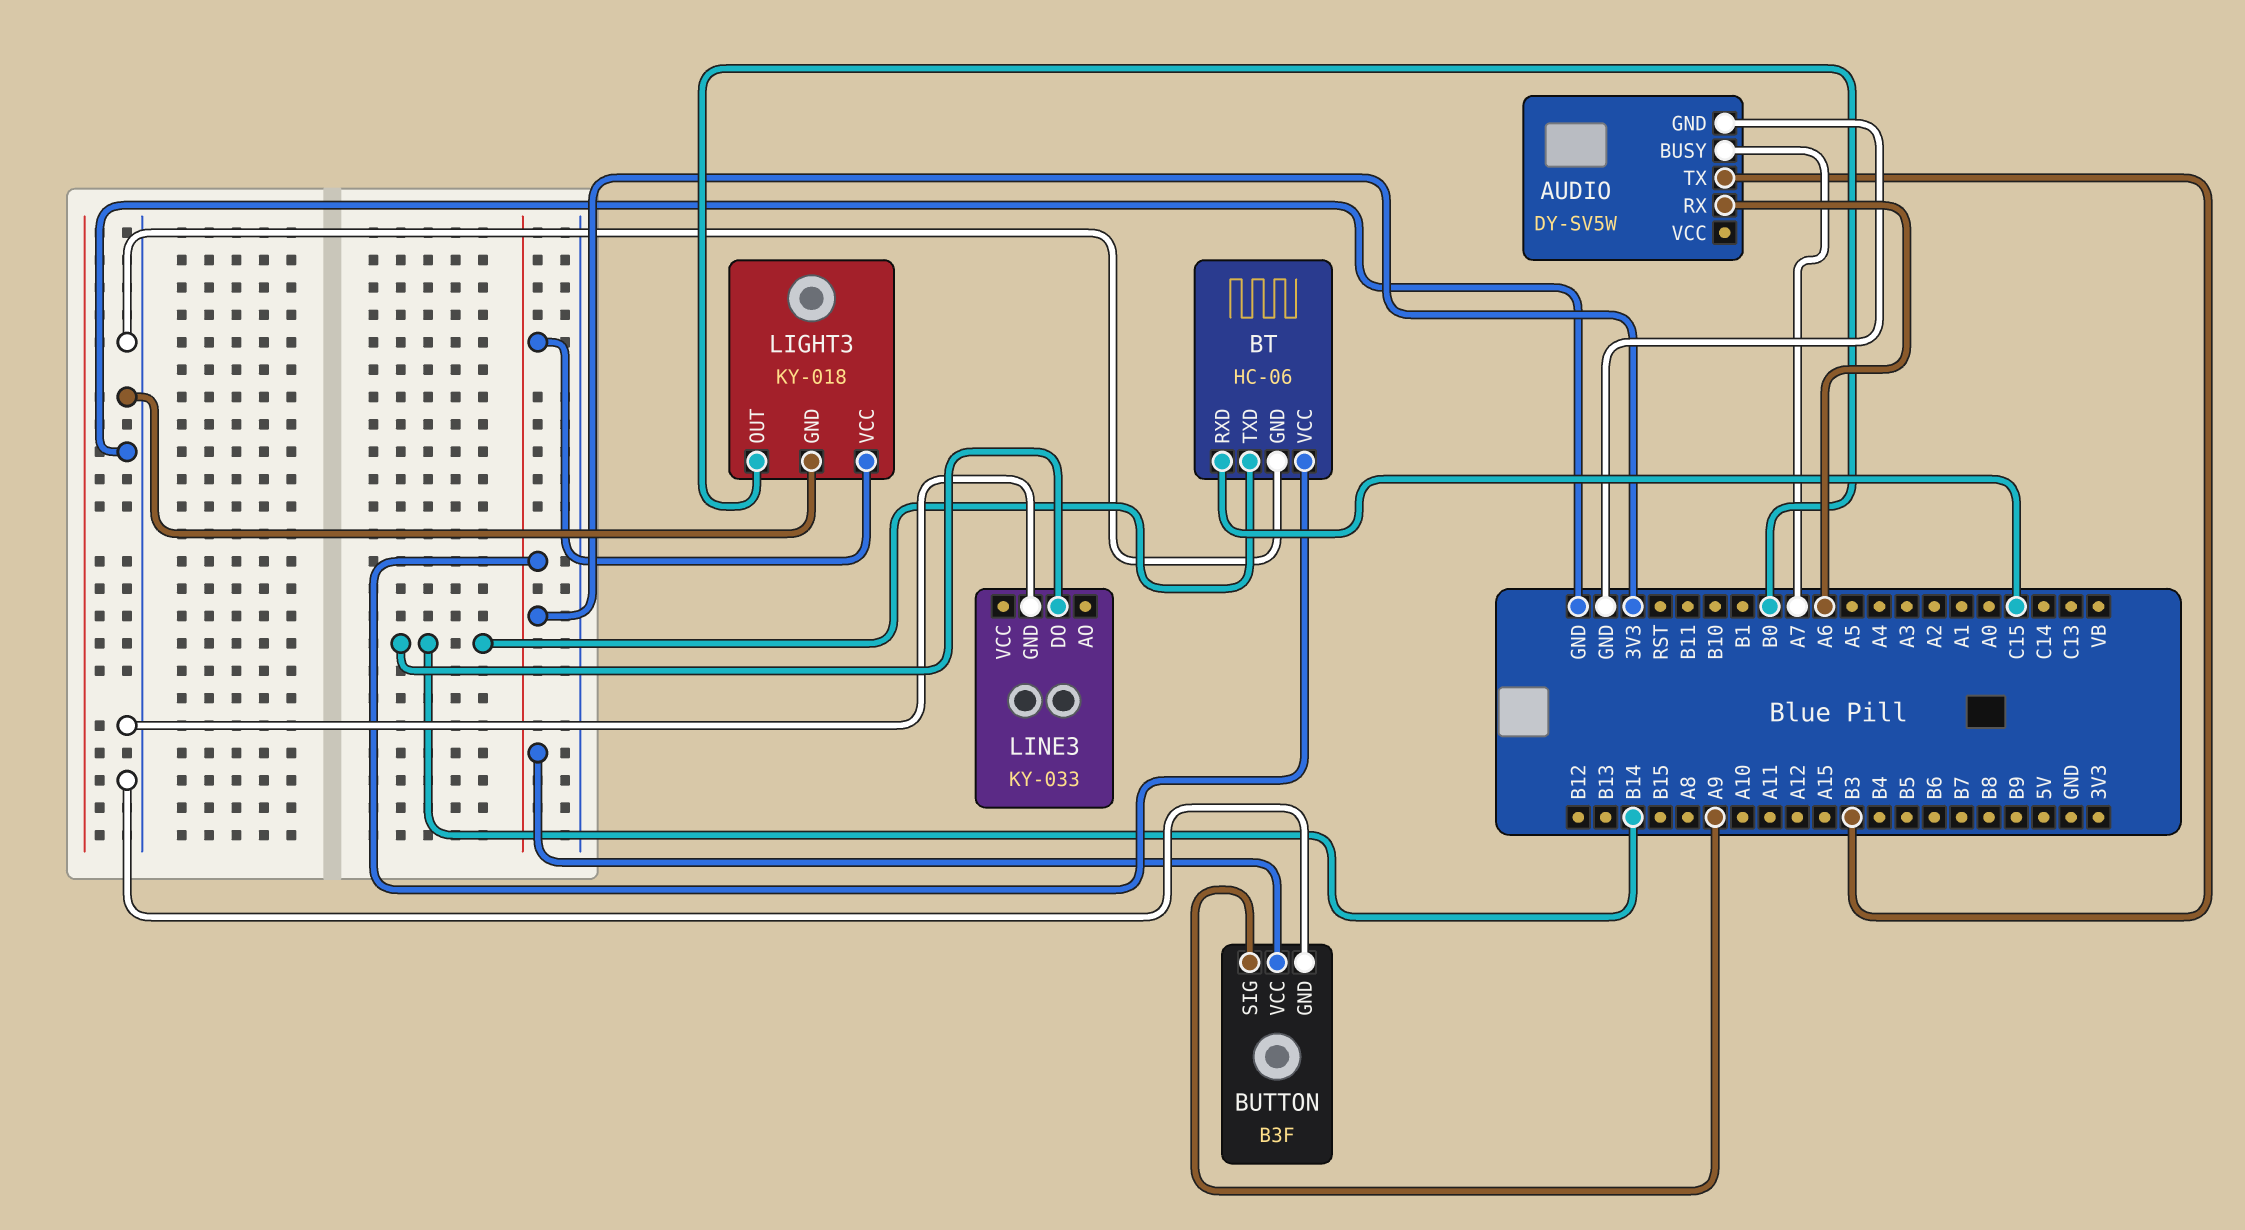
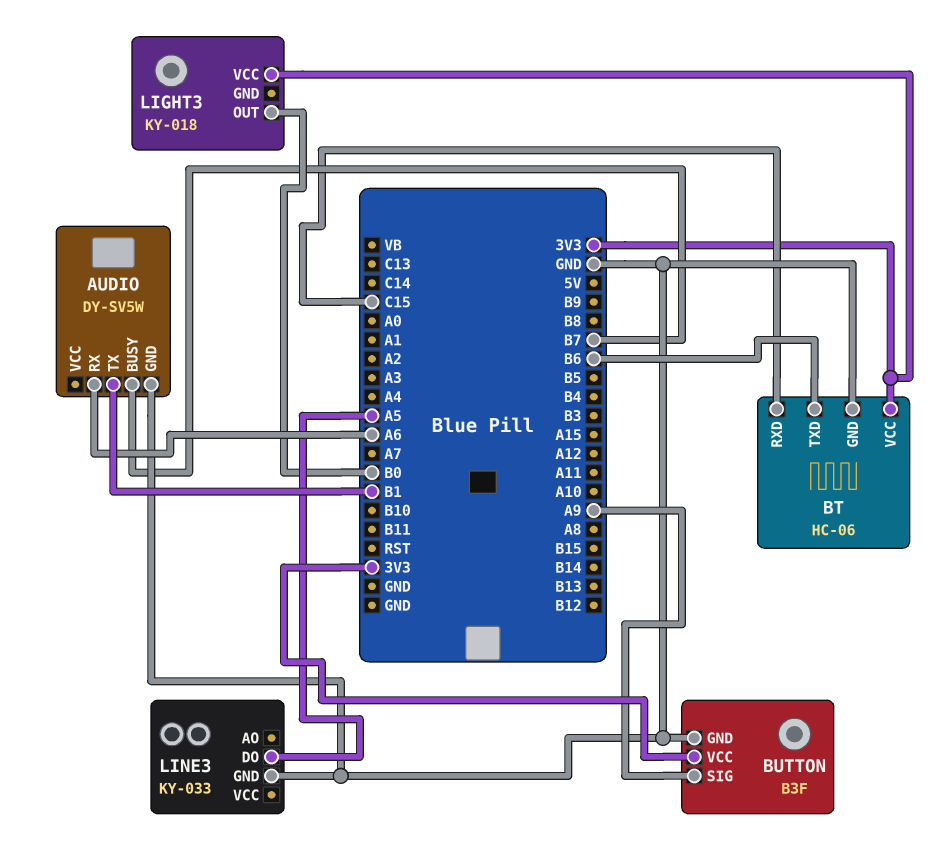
AUDIO pin BUSY: A7 -> B7
AUDIO pin TX: B3 -> B1
BT pin TXD: B14 -> B6
LIGHT3 pin GND: GND -> none
LINE3 pin DO: B14 -> A5

